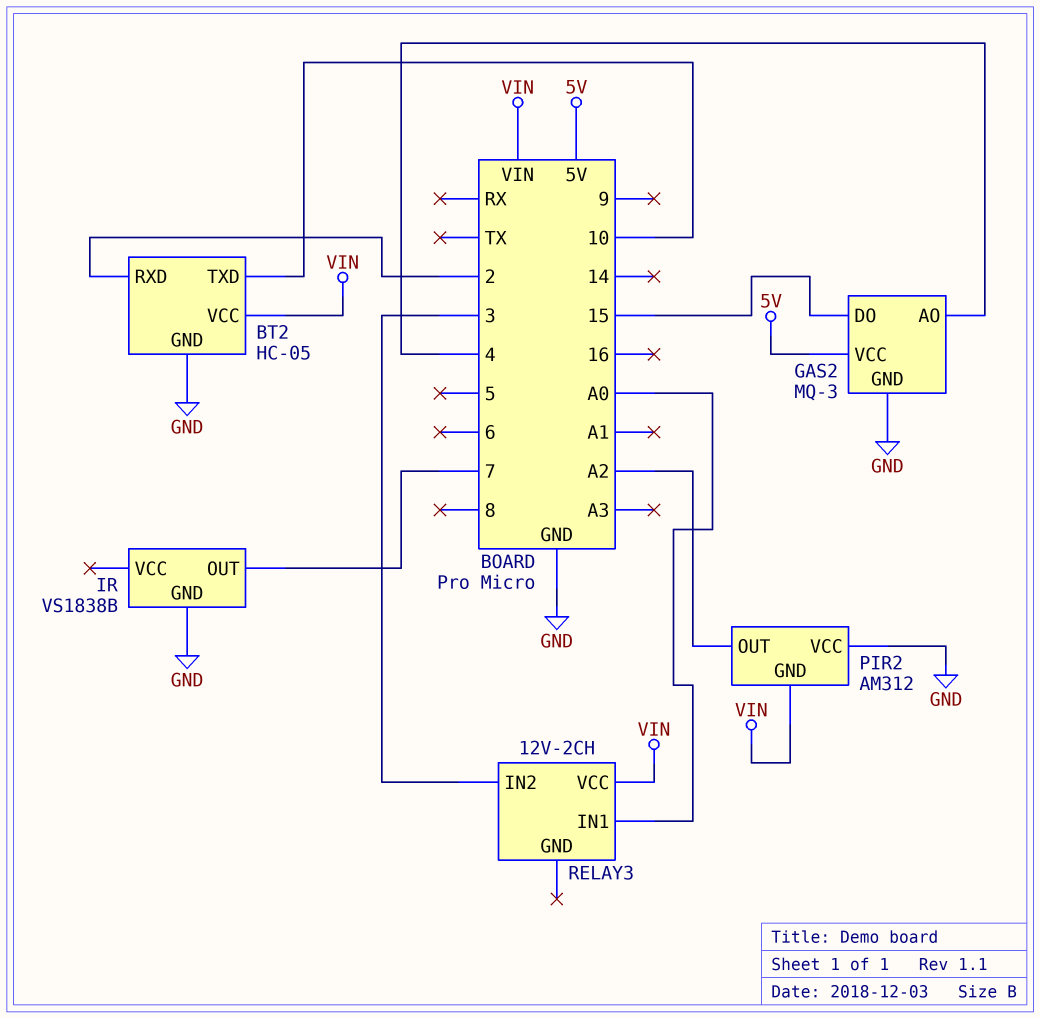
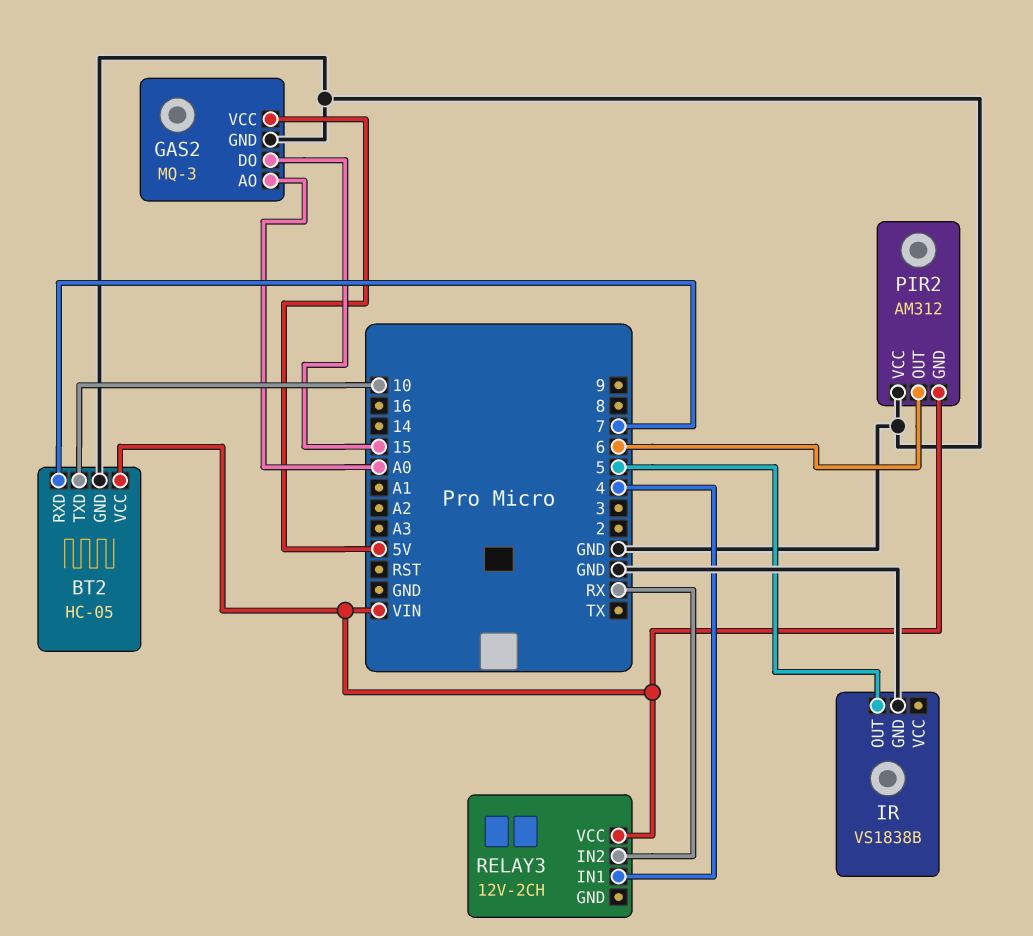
BT2 pin RXD: 2 -> 7
GAS2 pin AO: 4 -> A0
IR pin OUT: 7 -> 5
PIR2 pin OUT: A2 -> 6
RELAY3 pin IN1: A0 -> 4
RELAY3 pin IN2: 3 -> RX

